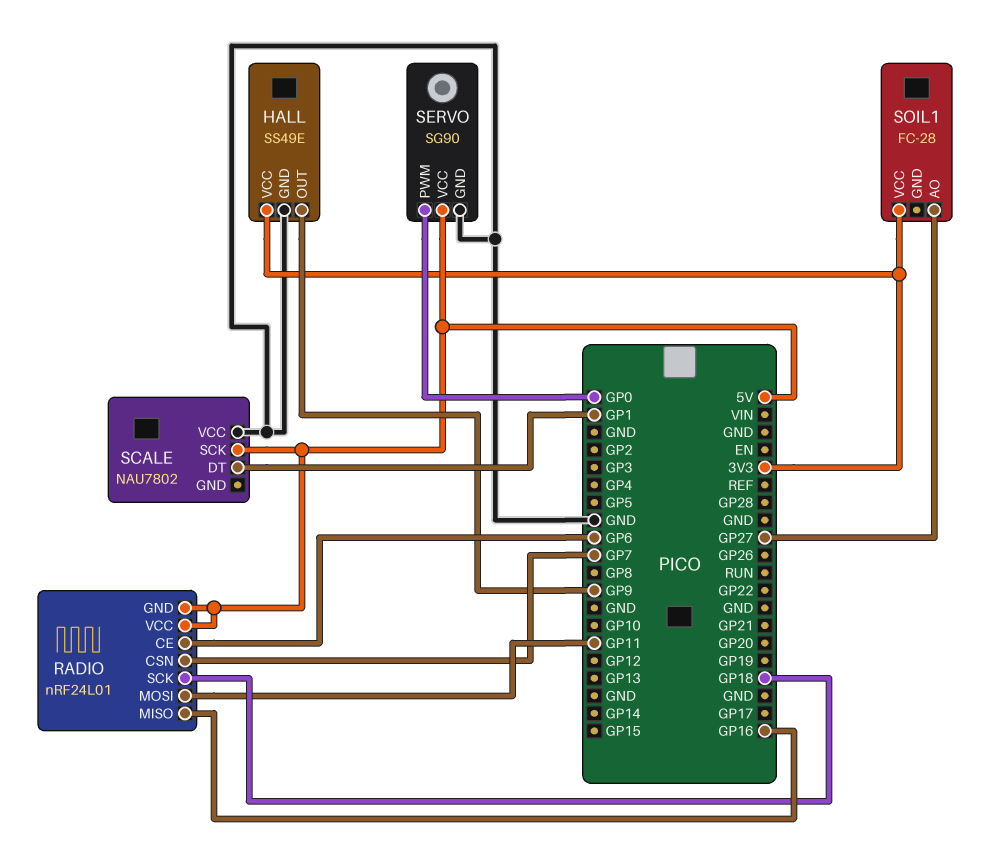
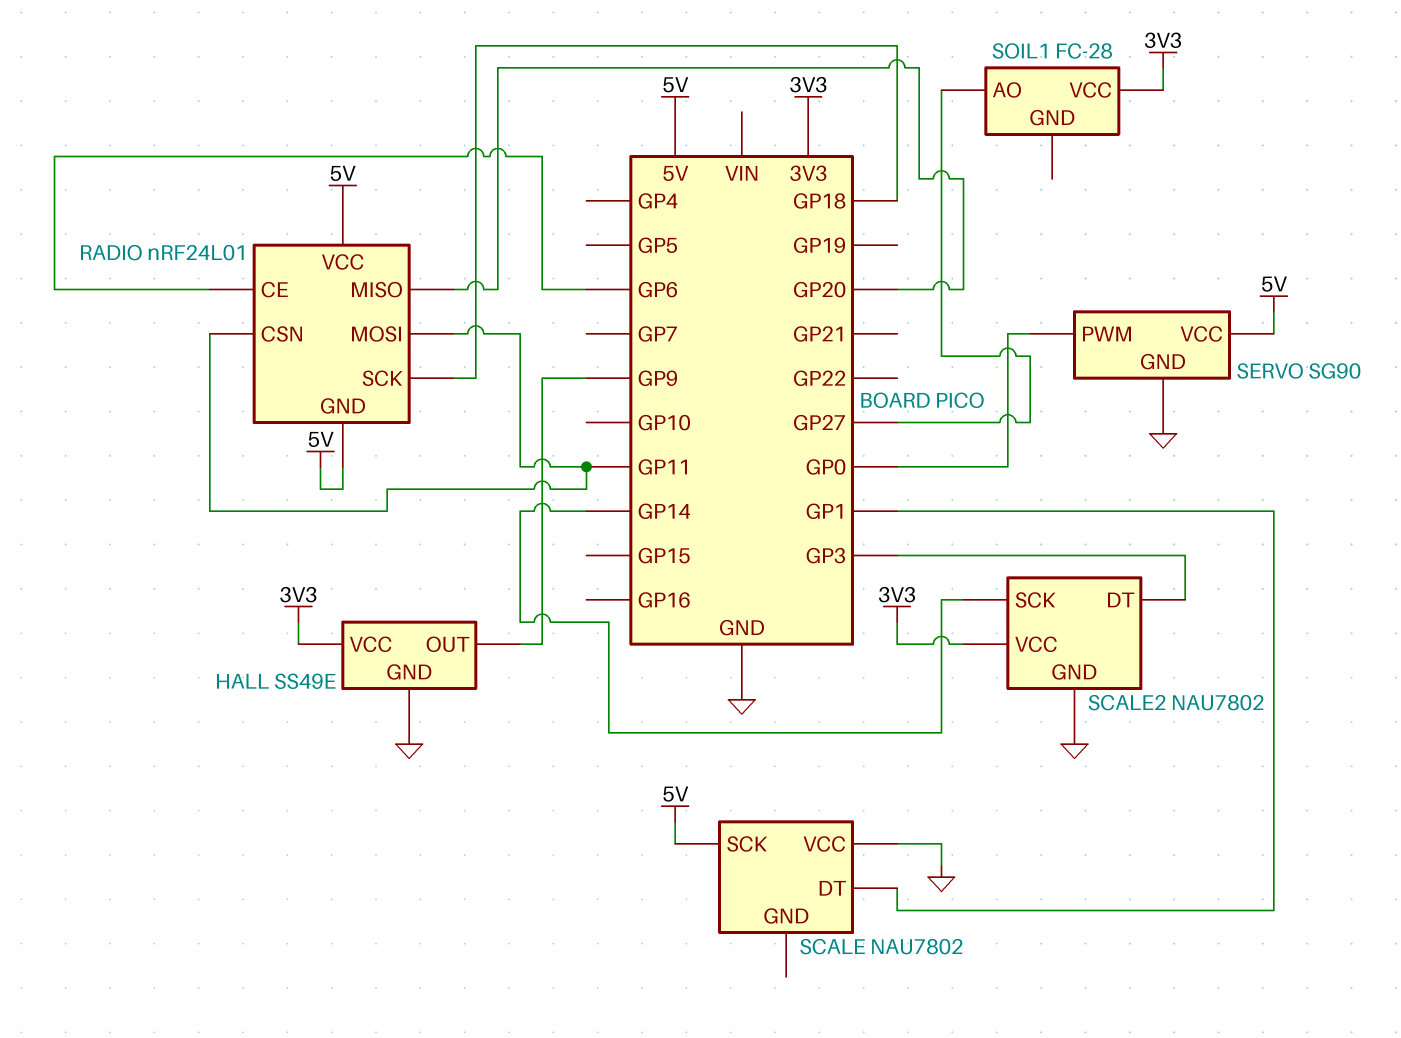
RADIO pin CSN: GP7 -> GP11
RADIO pin MISO: GP16 -> GP20
SCALE2: none -> NAU7802
SCALE2 pin DT: none -> GP3
SCALE2 pin GND: none -> GND
SCALE2 pin SCK: none -> GP14
SCALE2 pin VCC: none -> 3V3

